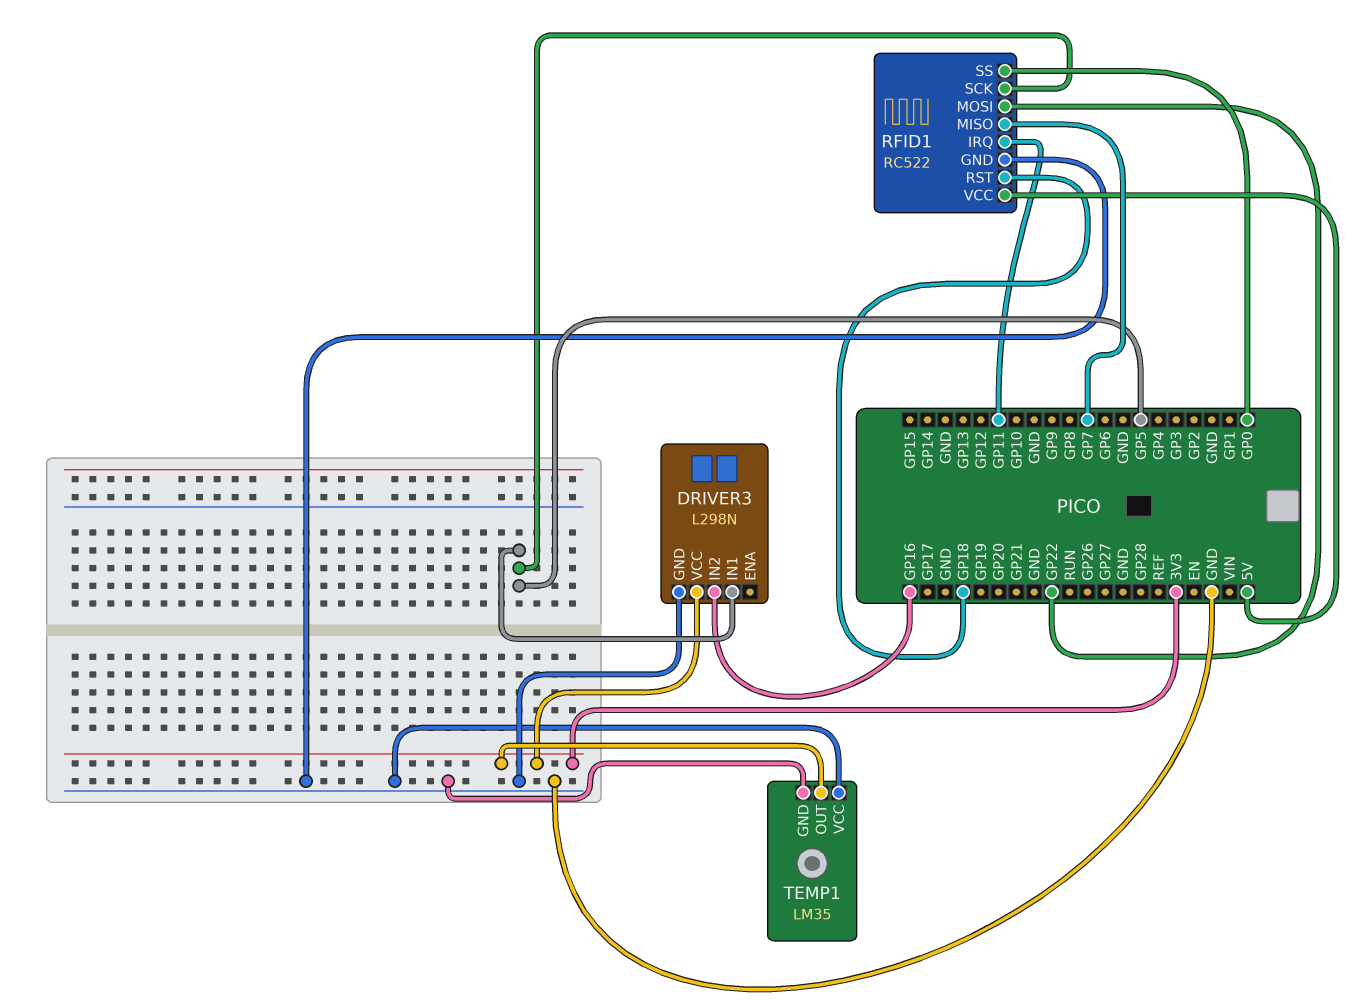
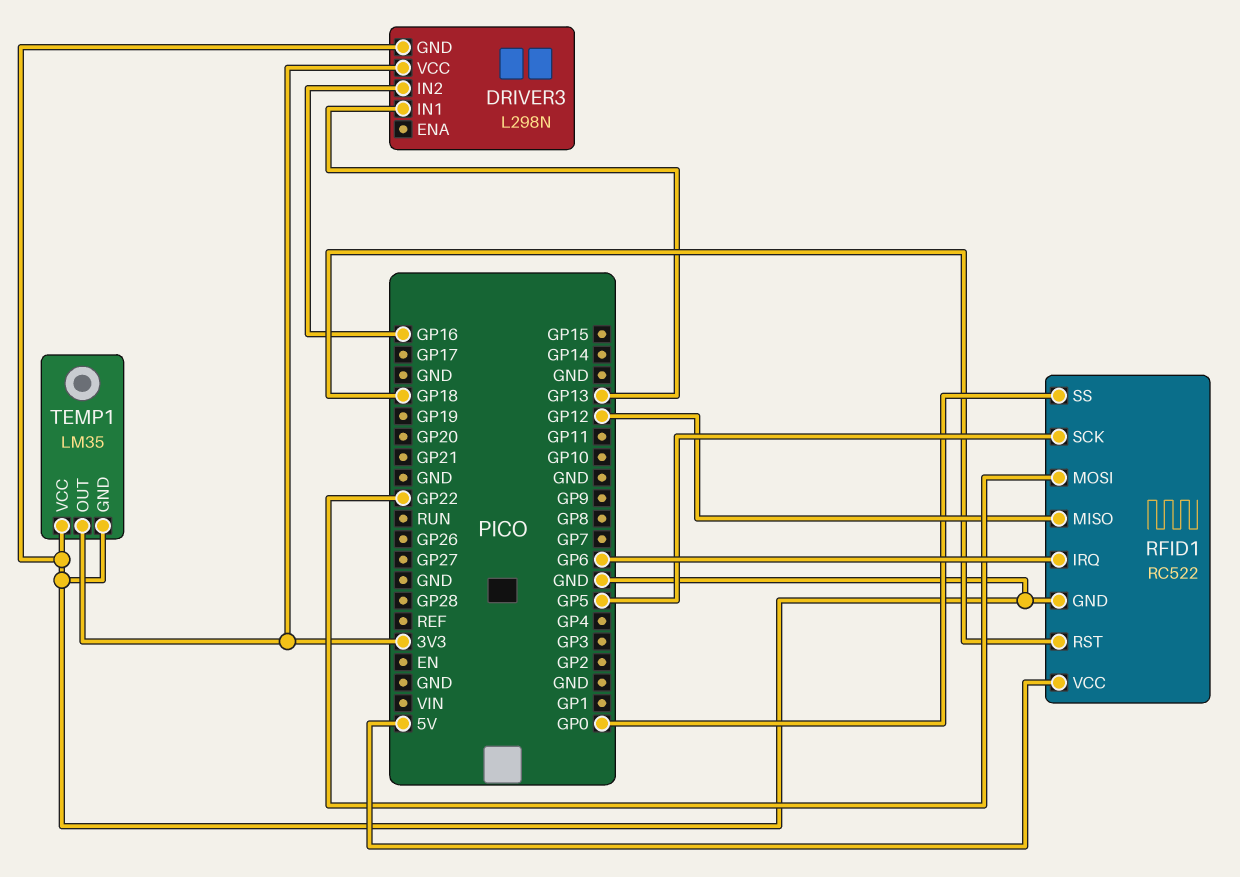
DRIVER3 pin IN1: GP5 -> GP13
RFID1 pin IRQ: GP11 -> GP6
RFID1 pin MISO: GP7 -> GP12

